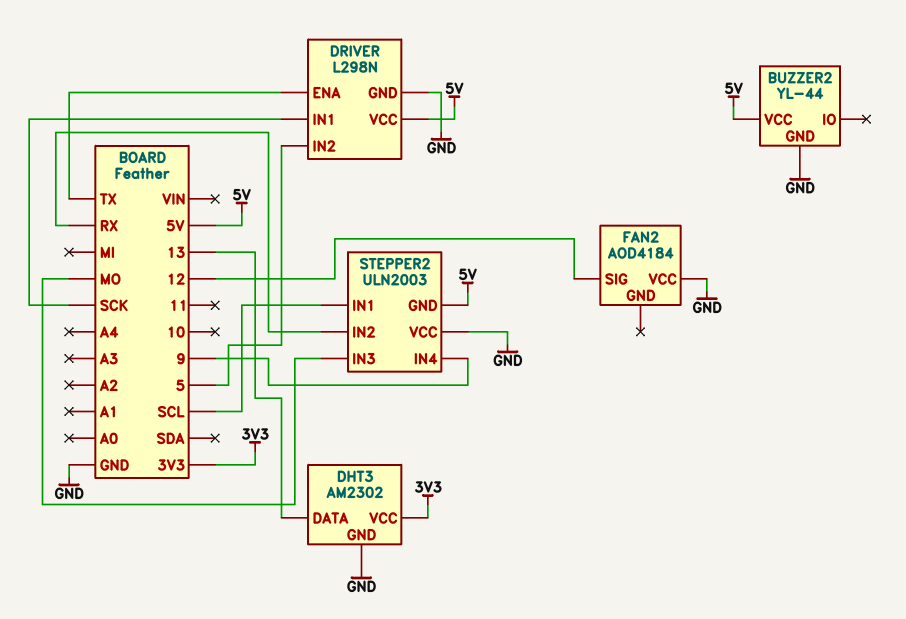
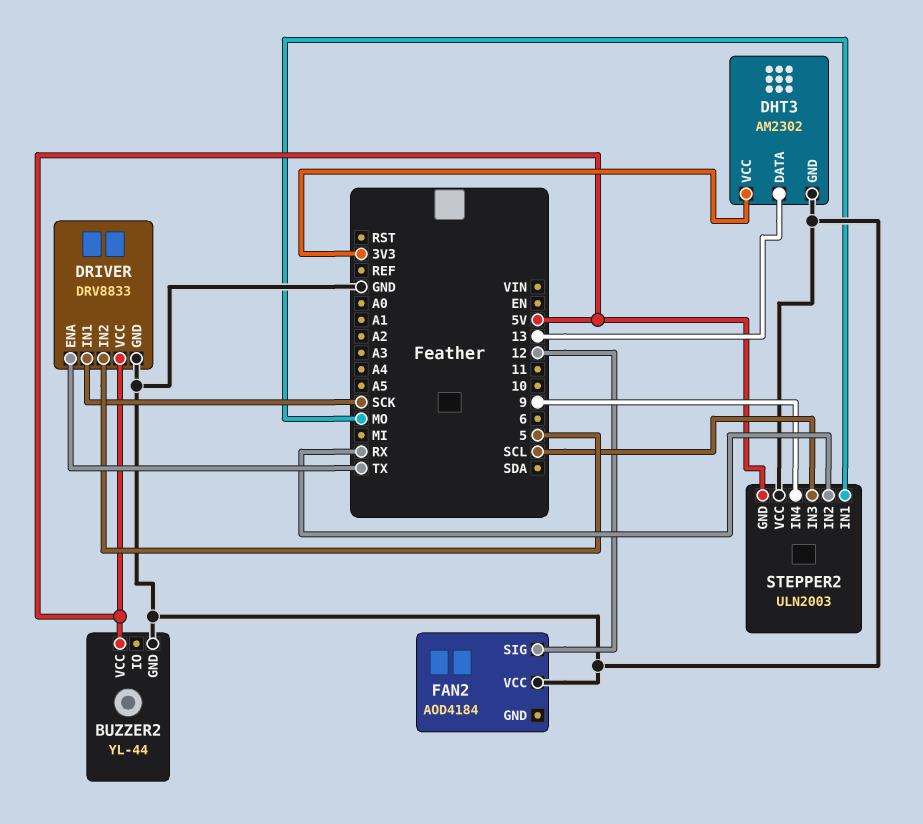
DRIVER: L298N -> DRV8833
STEPPER2 pin IN1: SCL -> MO
STEPPER2 pin IN3: MO -> SCL

